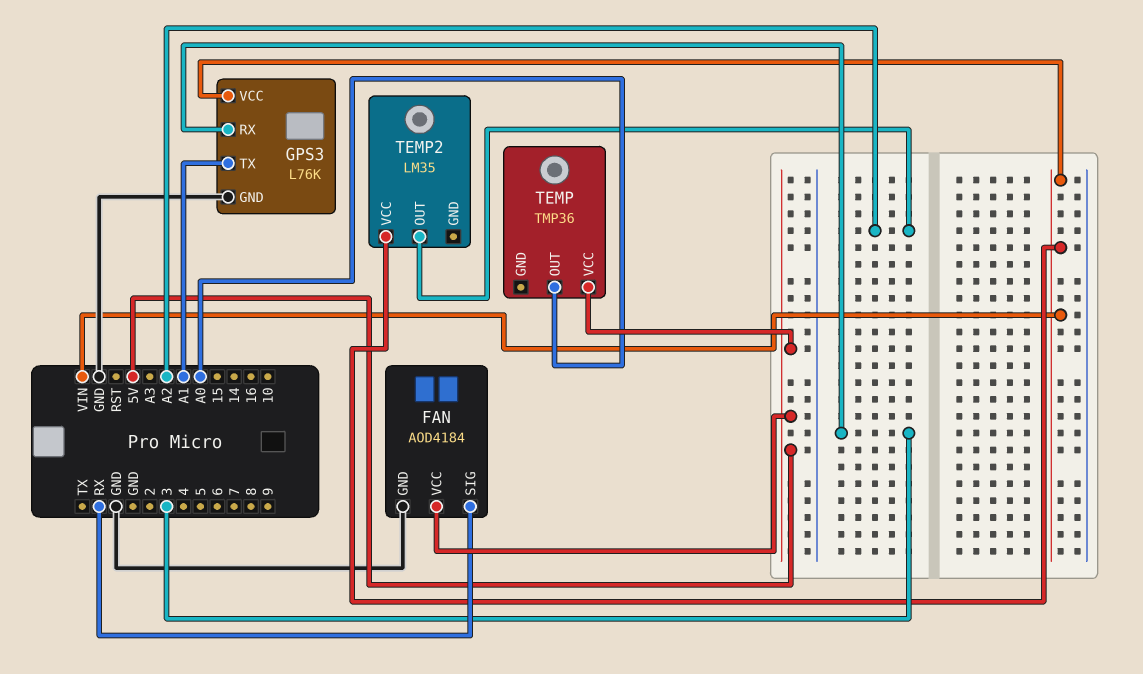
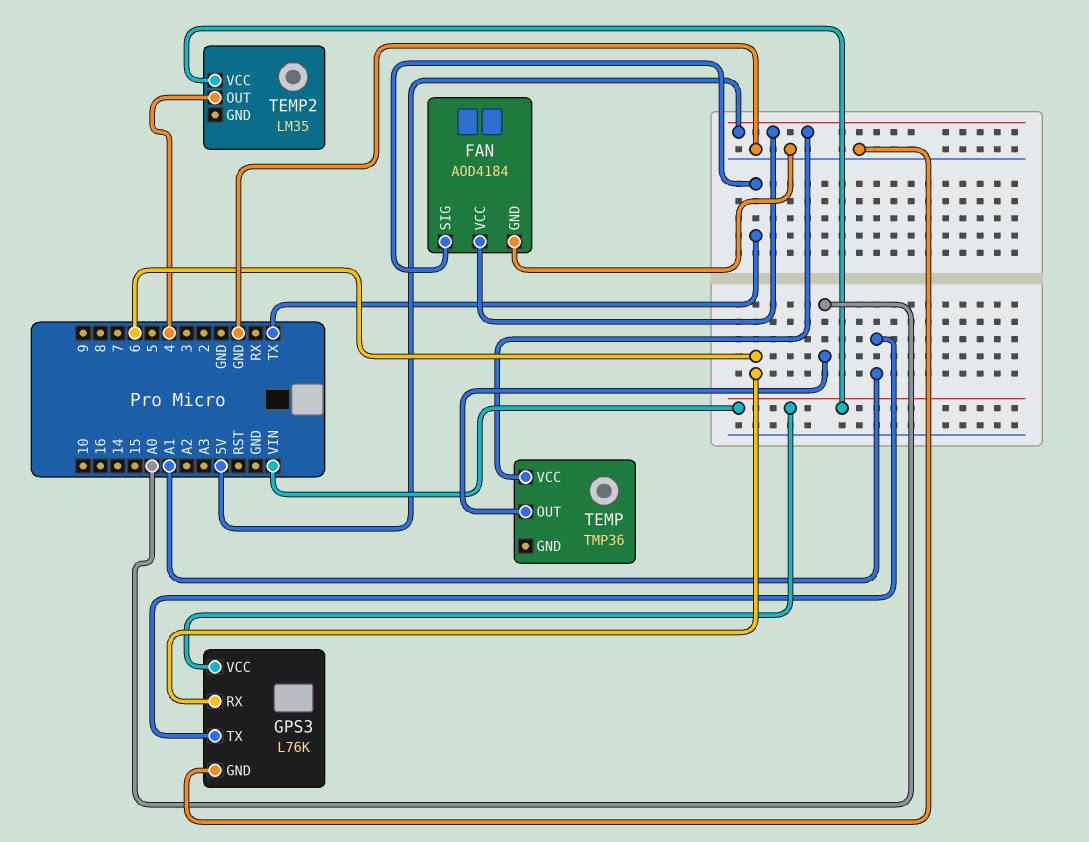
FAN pin SIG: RX -> TX
GPS3 pin RX: 3 -> 6
TEMP2 pin OUT: A2 -> 4

